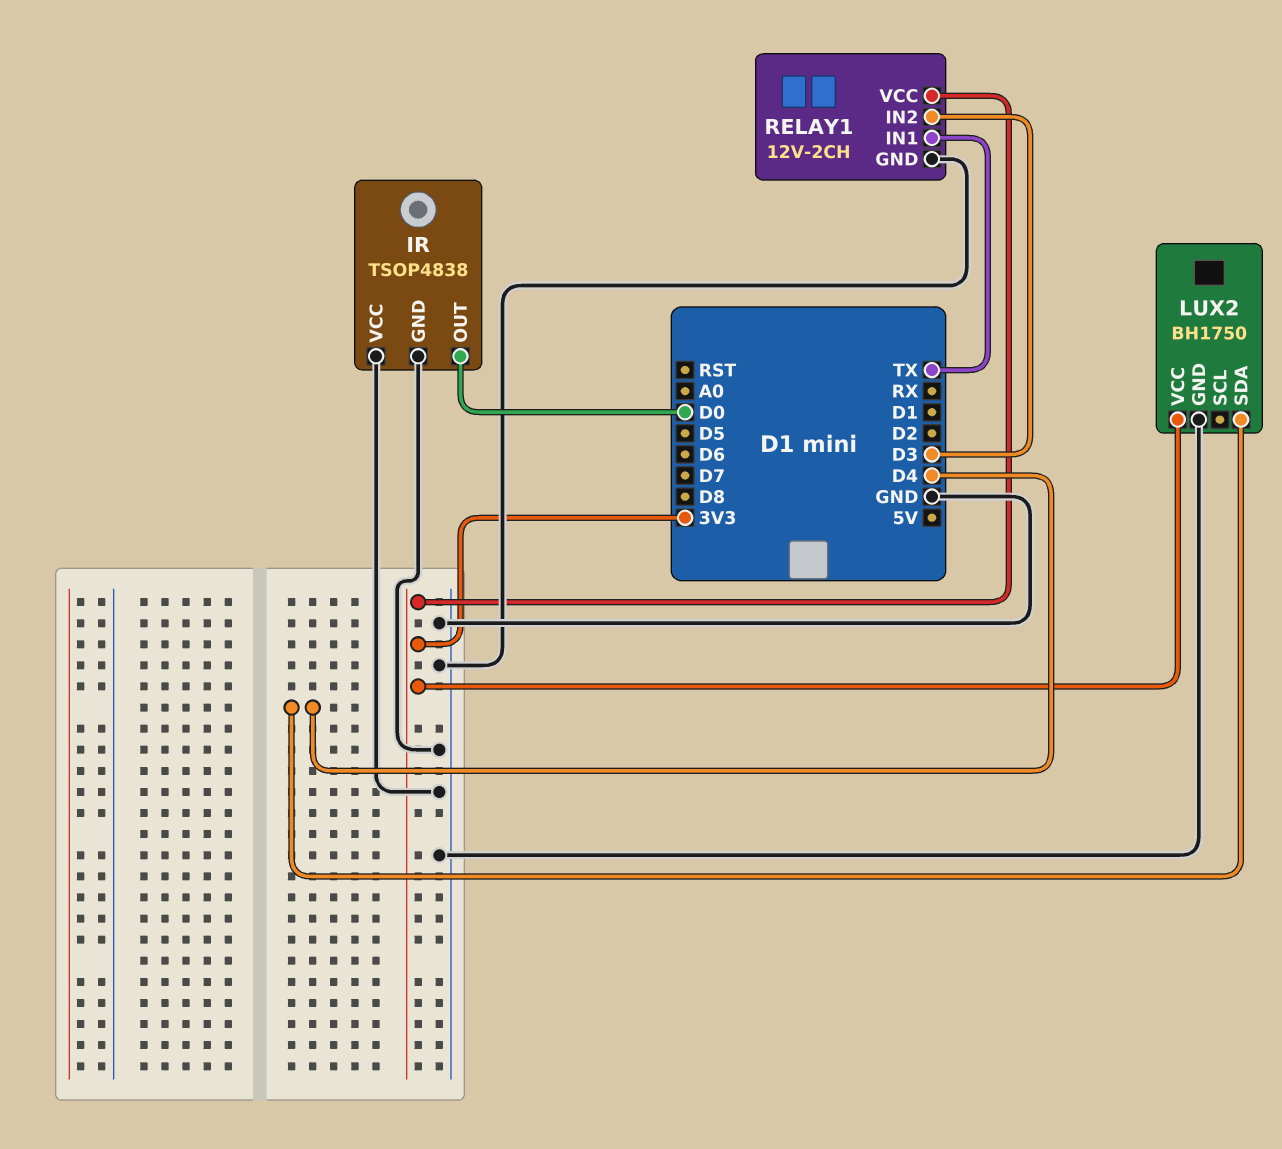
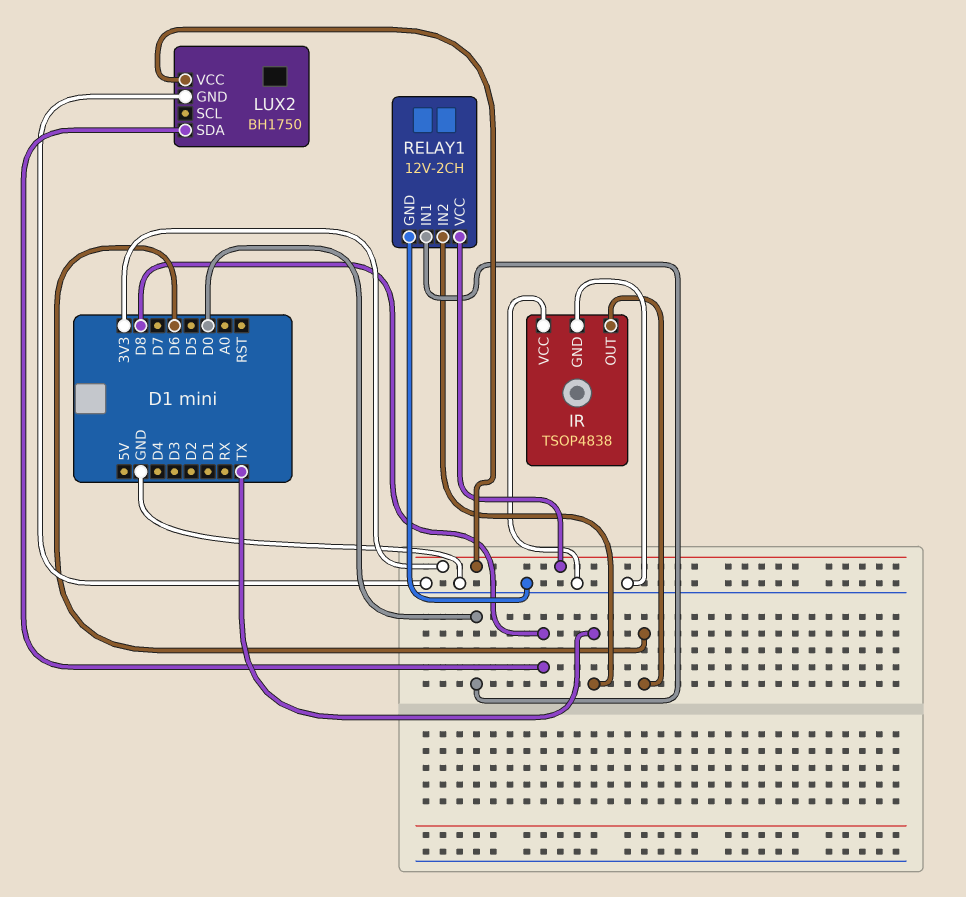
IR pin OUT: D0 -> D6
LUX2 pin SDA: D4 -> D8
RELAY1 pin IN1: TX -> D0
RELAY1 pin IN2: D3 -> TX

